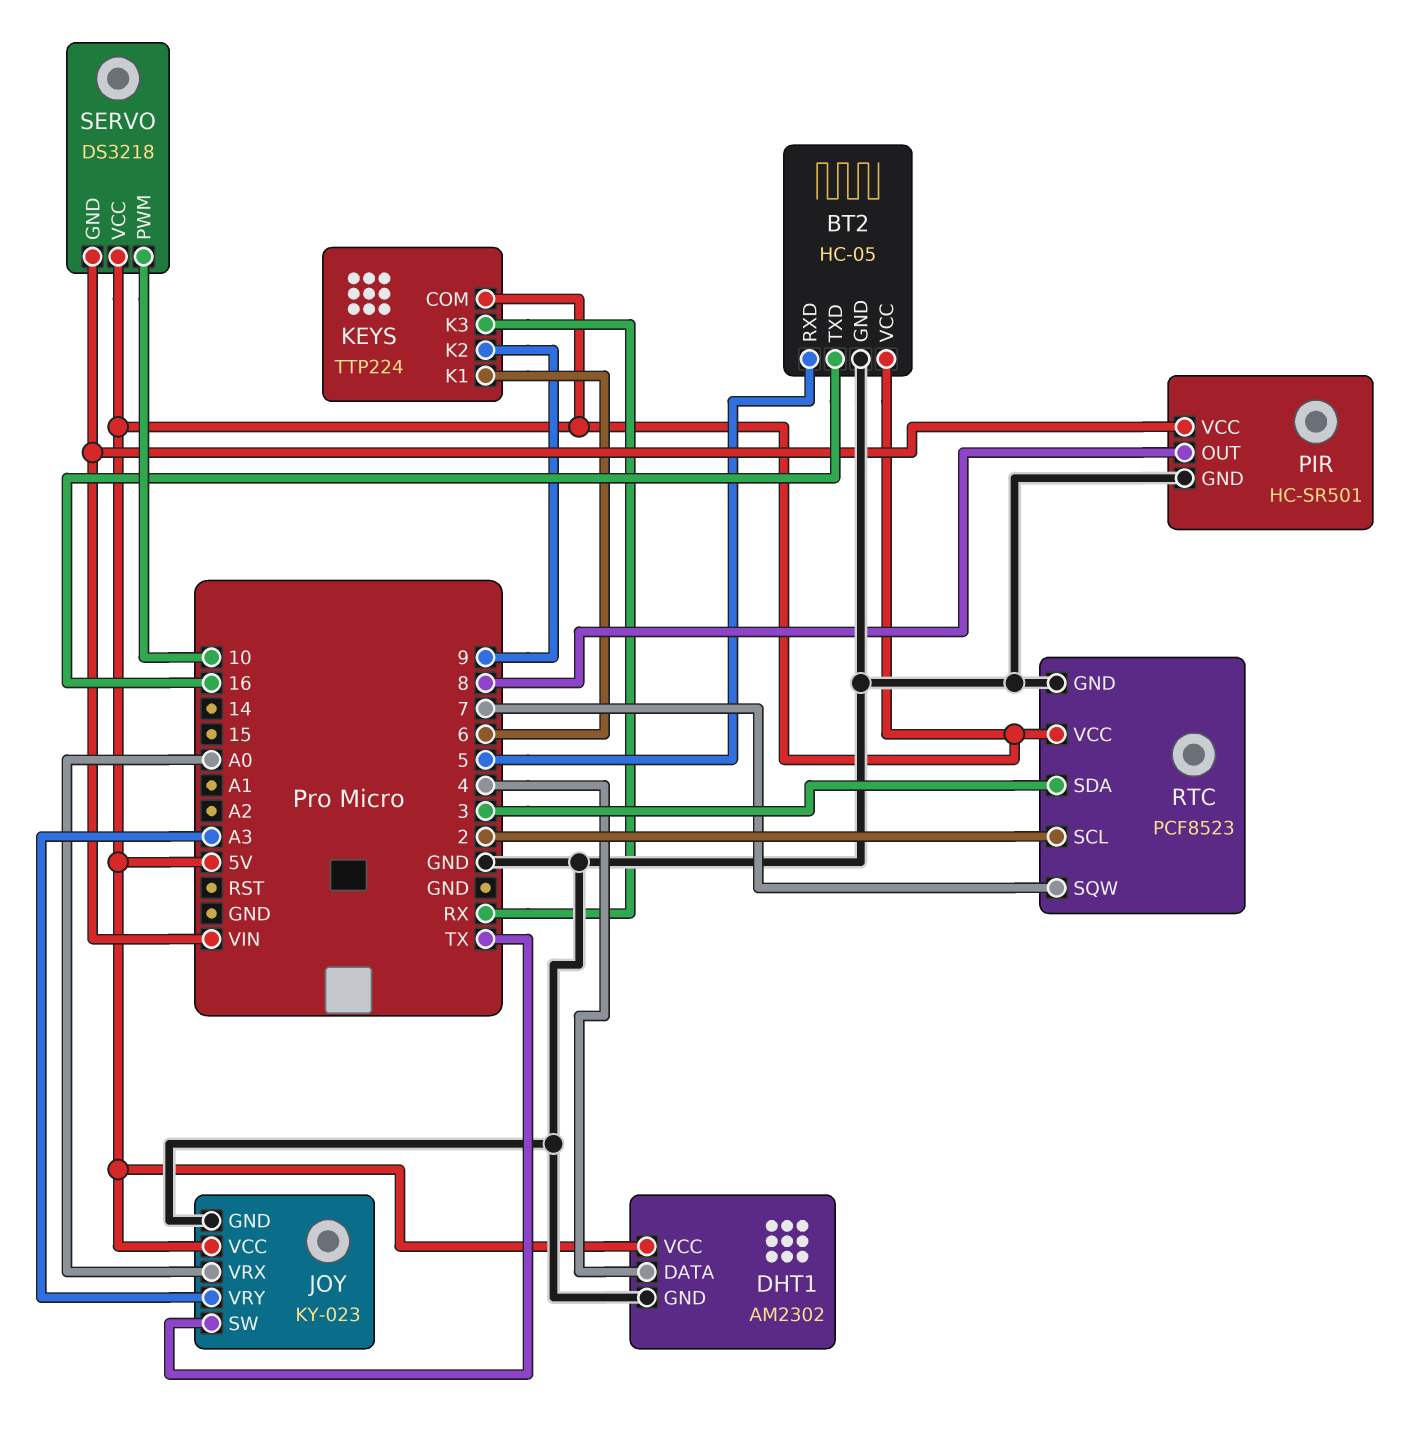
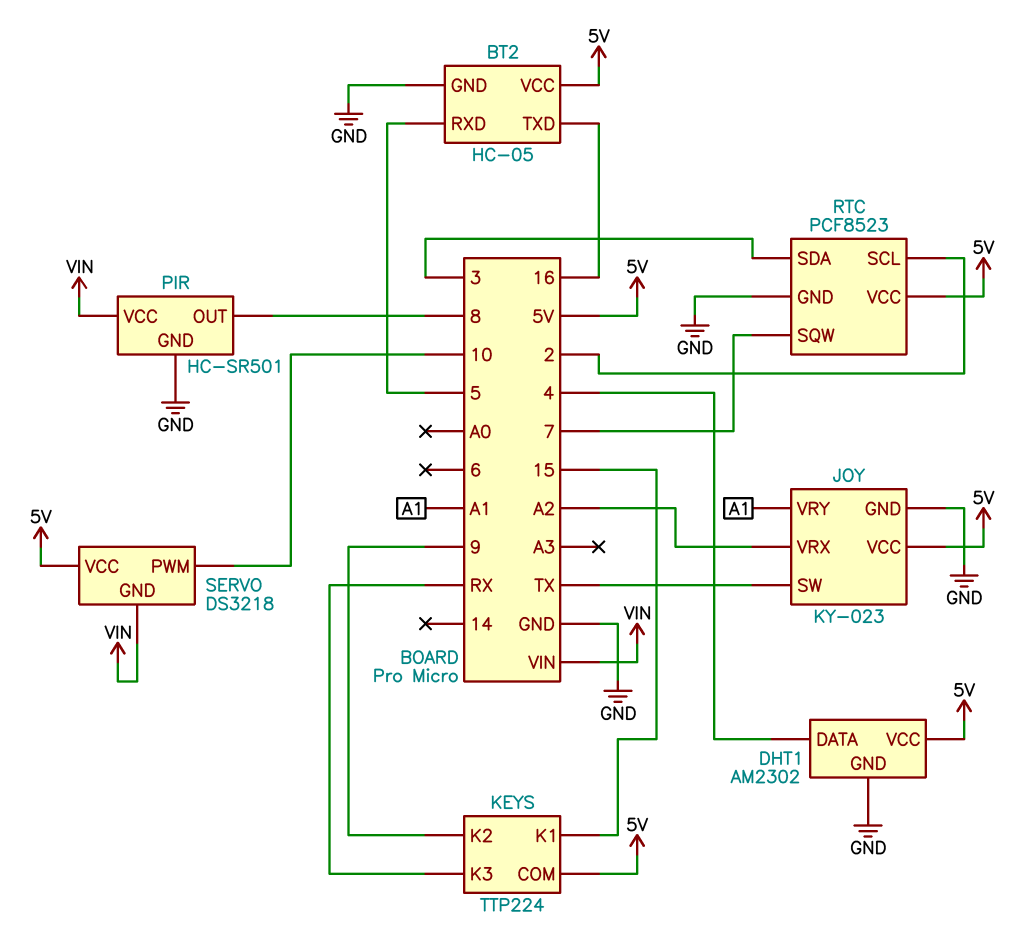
JOY pin VRX: A0 -> A2
JOY pin VRY: A3 -> A1
KEYS pin K1: 6 -> 15

